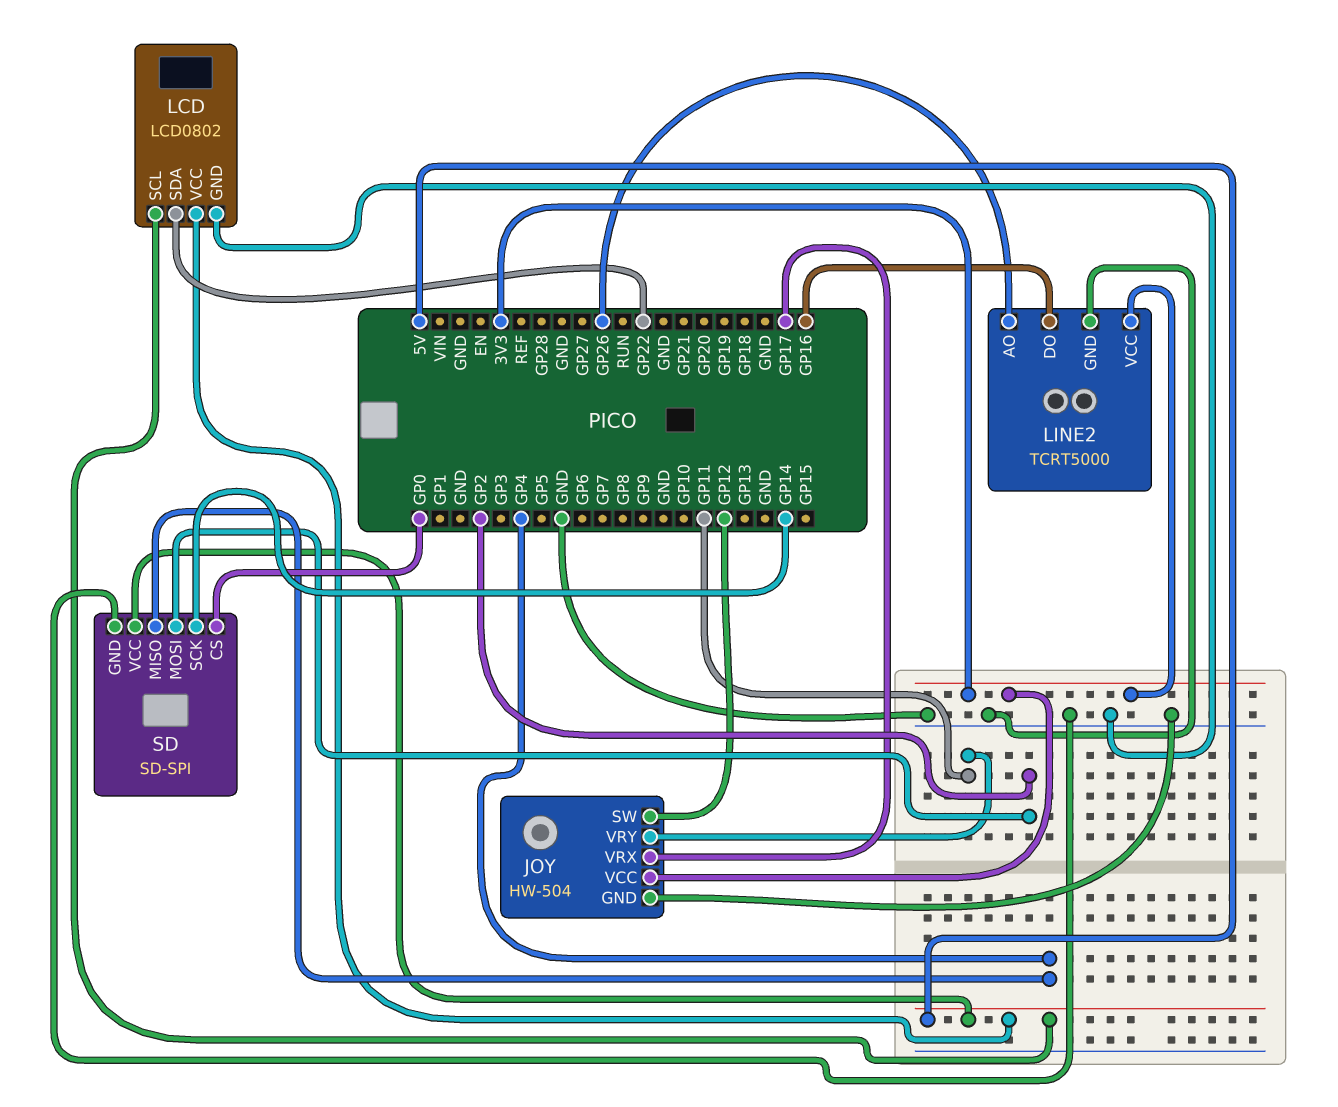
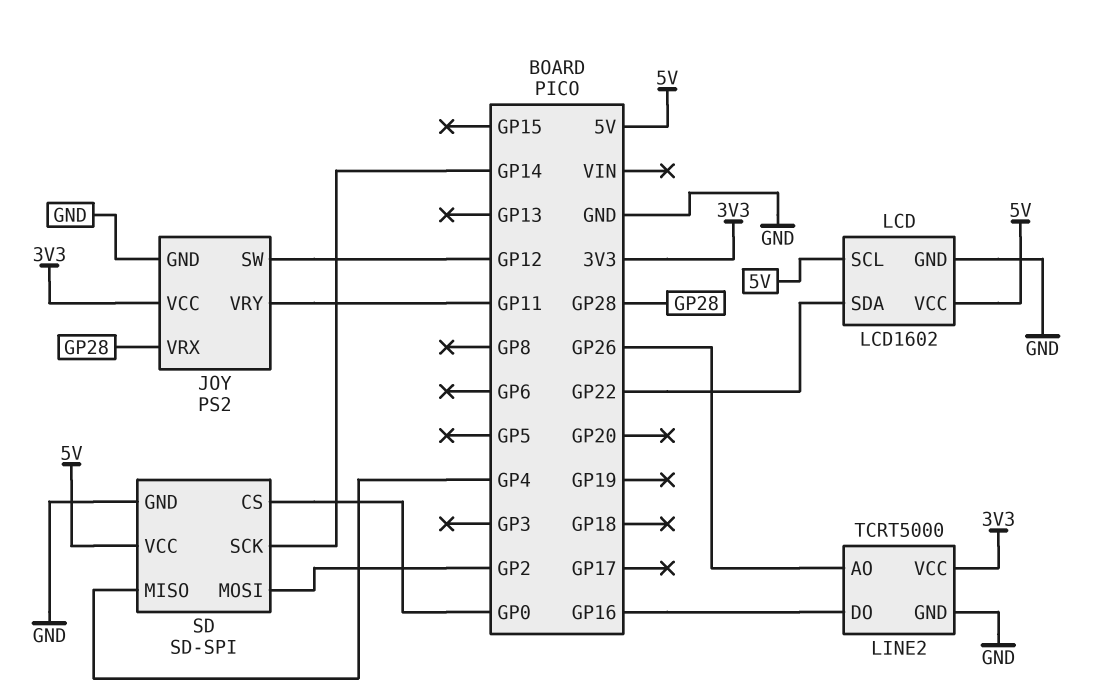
JOY: HW-504 -> PS2
JOY pin VRX: GP17 -> GP28
LCD: LCD0802 -> LCD1602

